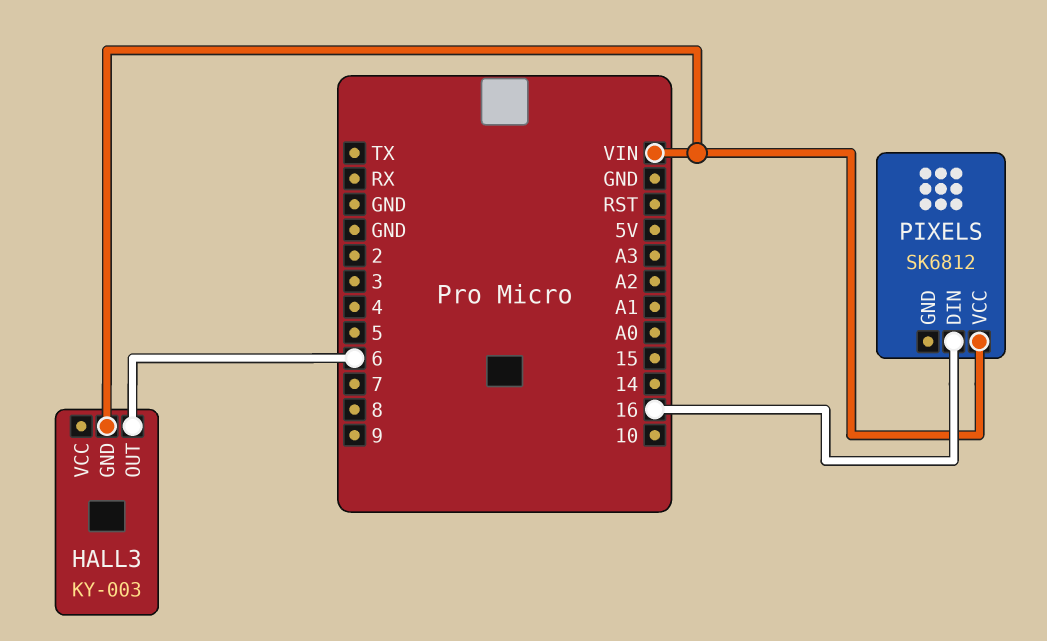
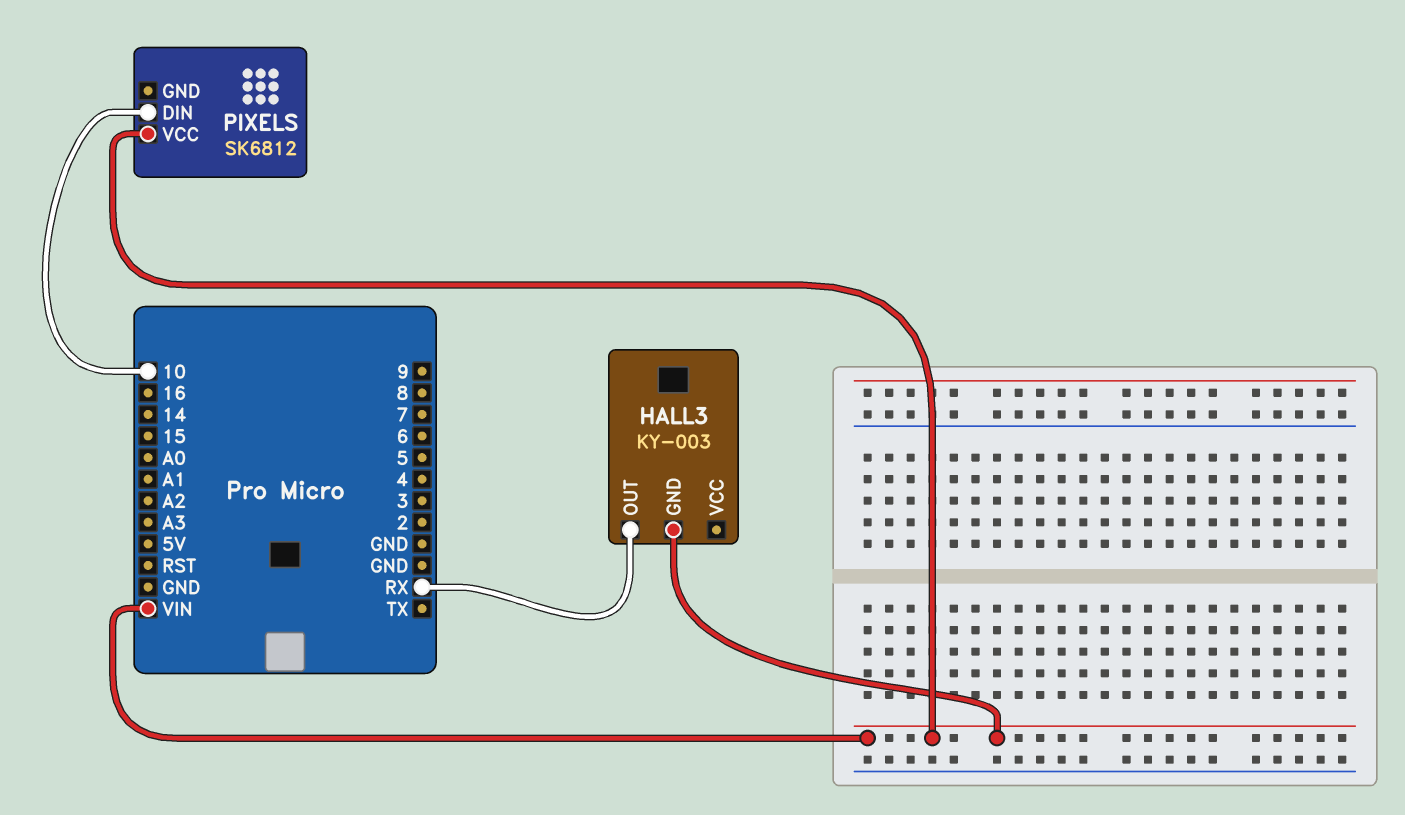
HALL3 pin OUT: 6 -> RX
PIXELS pin DIN: 16 -> 10

